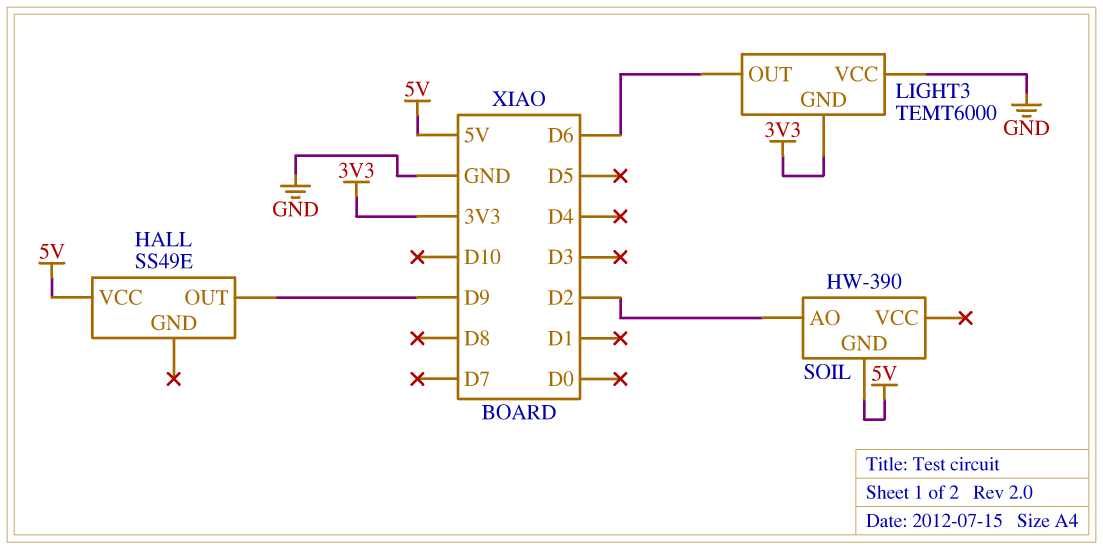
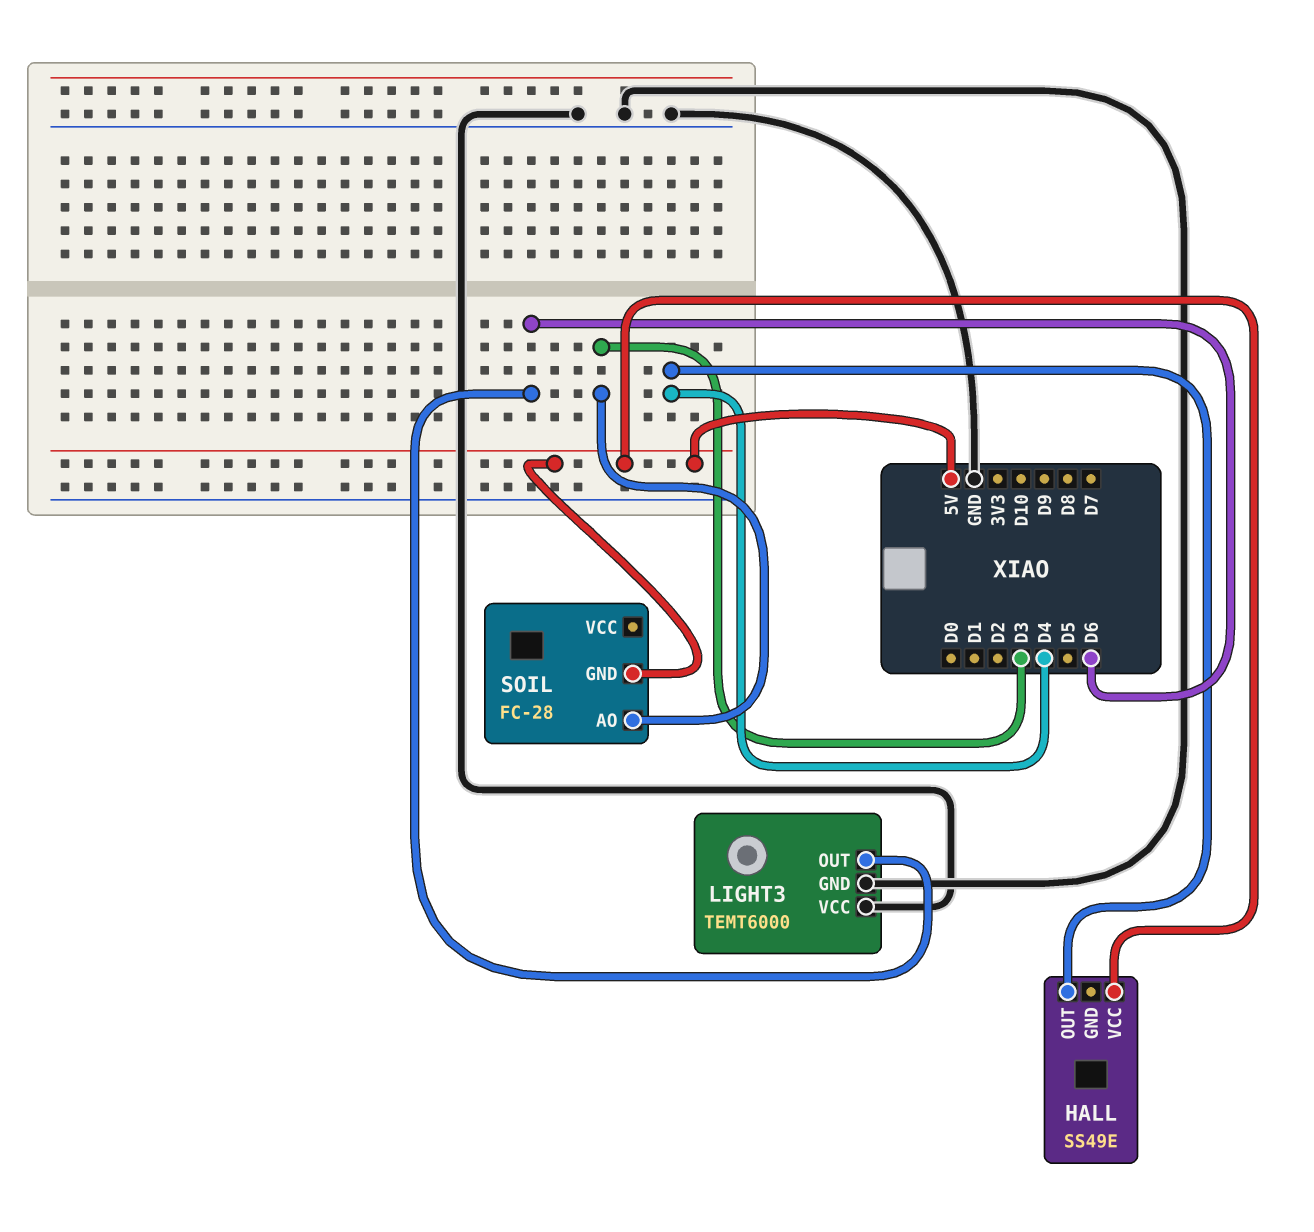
HALL pin OUT: D9 -> D4
LIGHT3 pin GND: 3V3 -> GND
SOIL: HW-390 -> FC-28
SOIL pin AO: D2 -> D3

